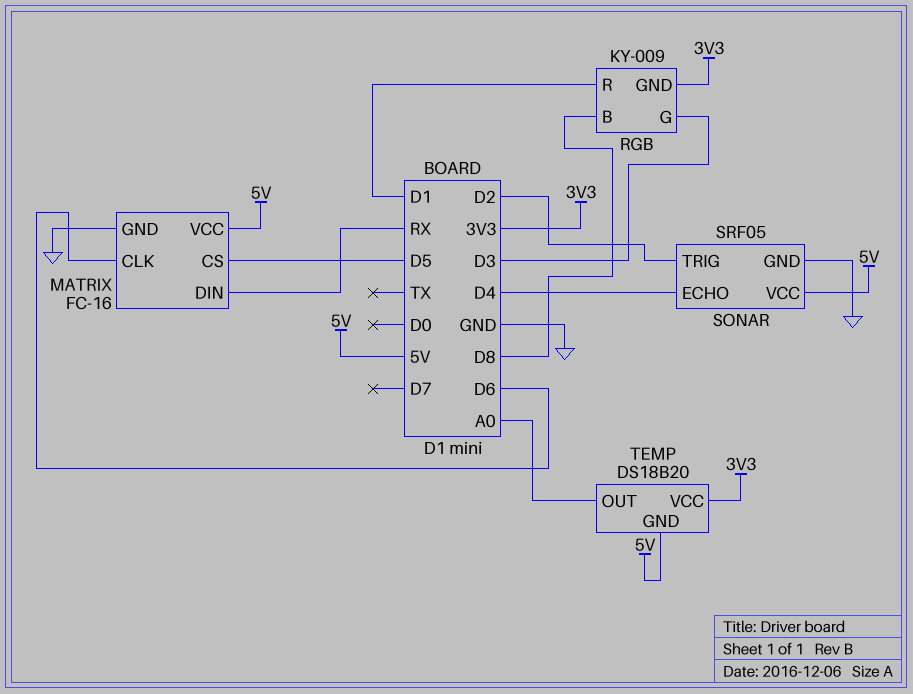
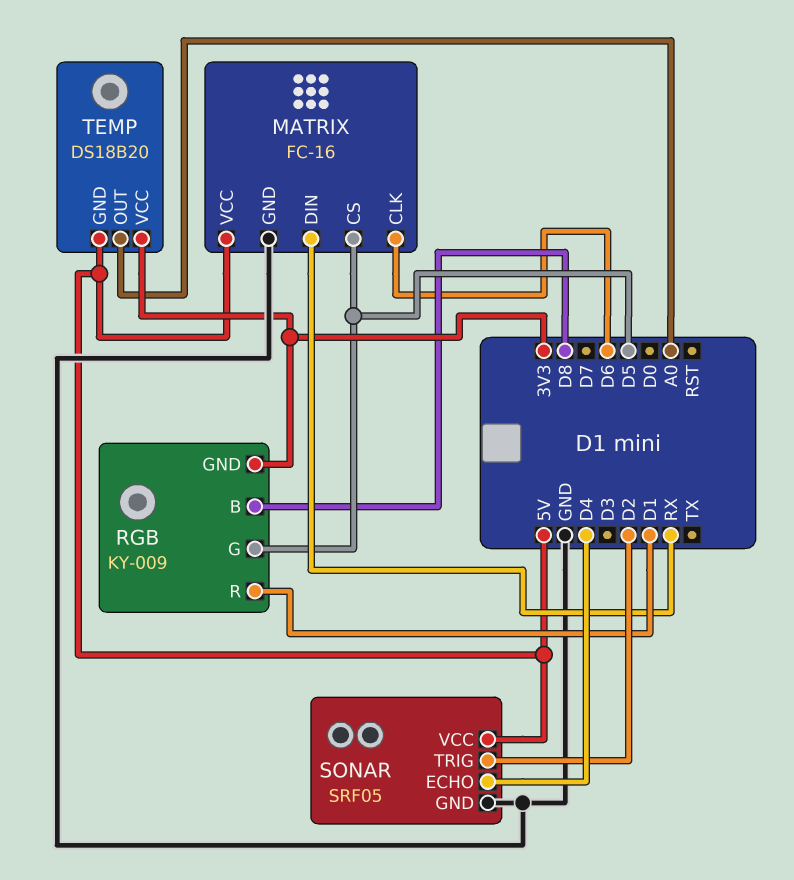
RGB pin G: D3 -> D5

